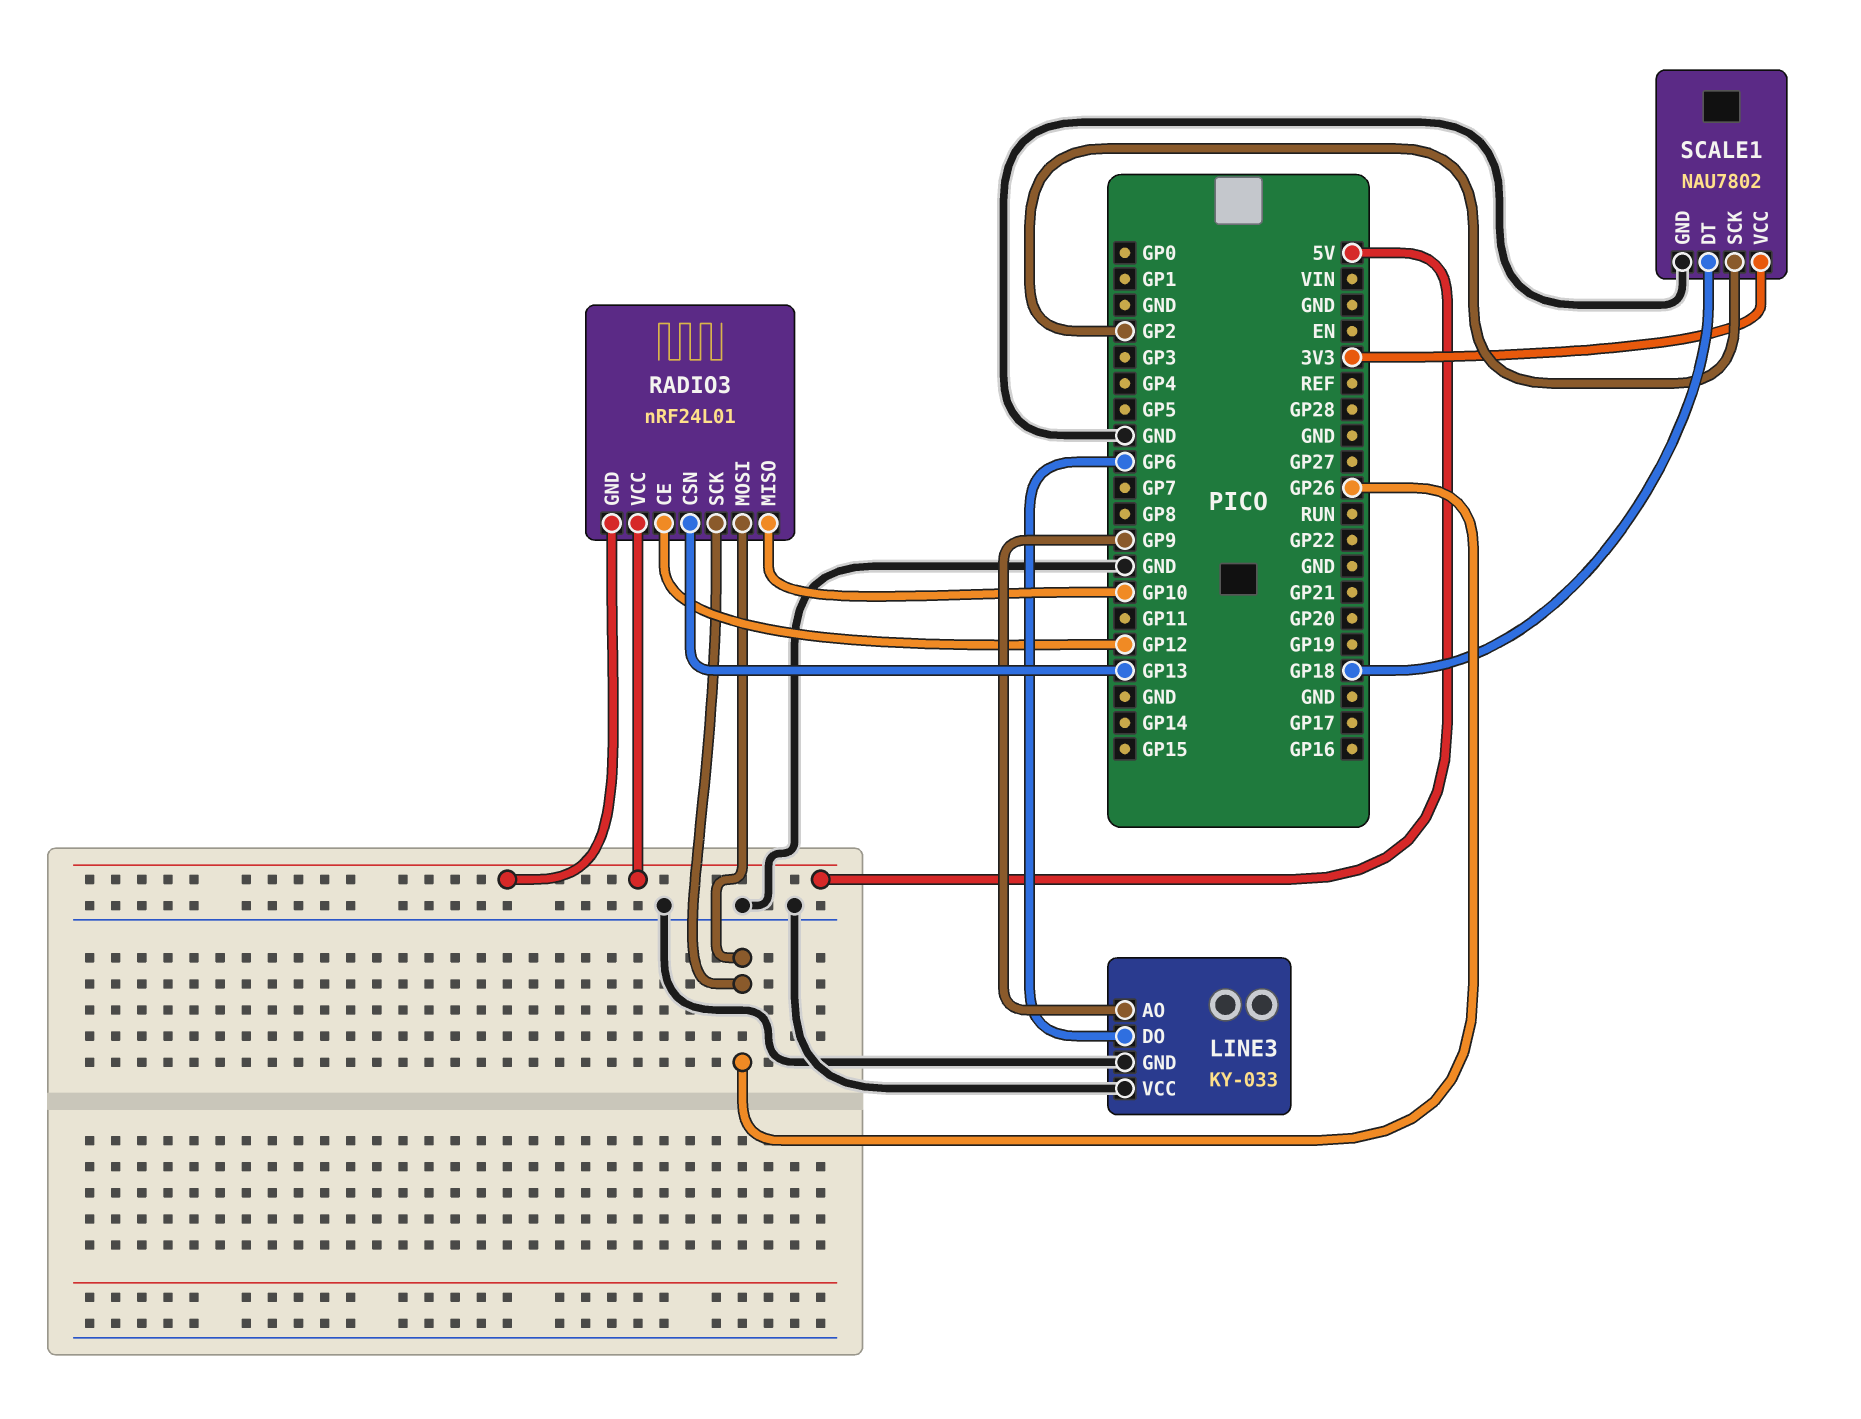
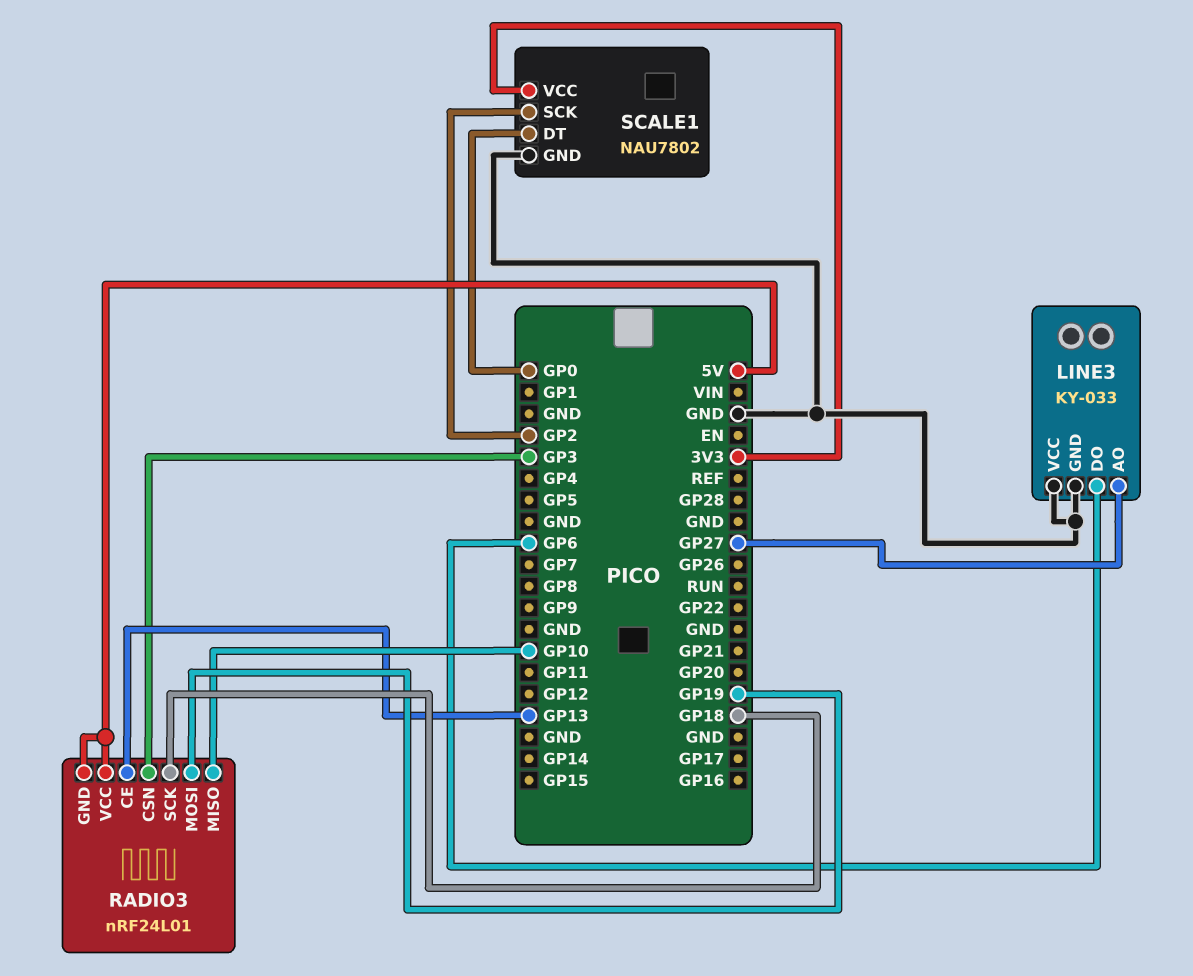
LINE3 pin AO: GP9 -> GP27
RADIO3 pin CE: GP12 -> GP13
RADIO3 pin CSN: GP13 -> GP3
RADIO3 pin MOSI: GP26 -> GP19
RADIO3 pin SCK: GP26 -> GP18
SCALE1 pin DT: GP18 -> GP0

